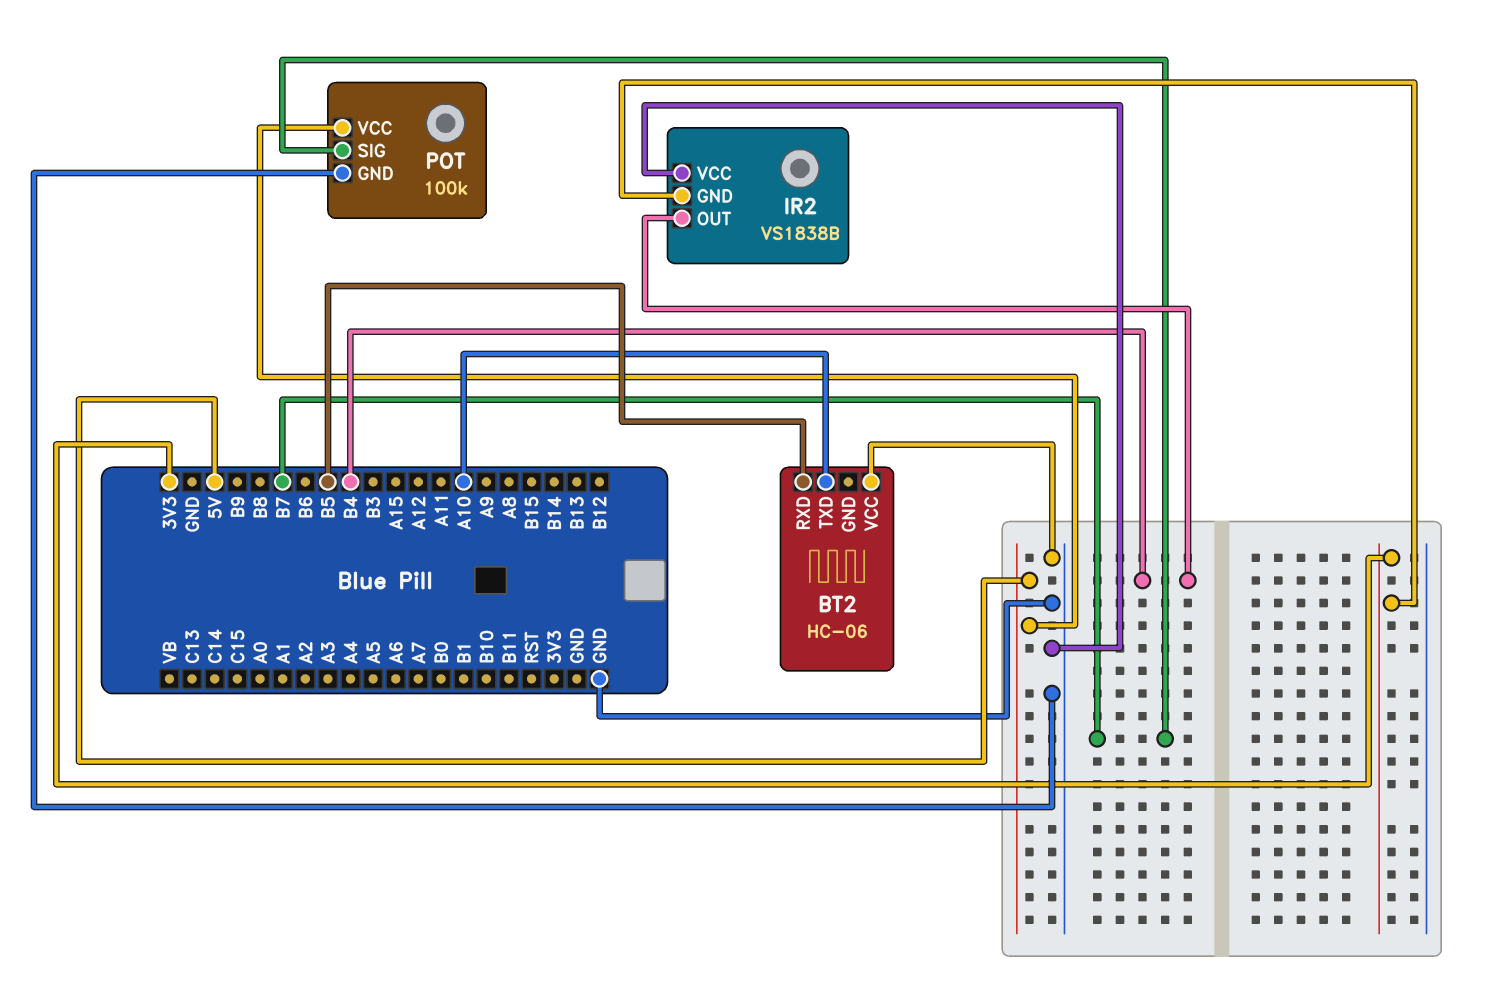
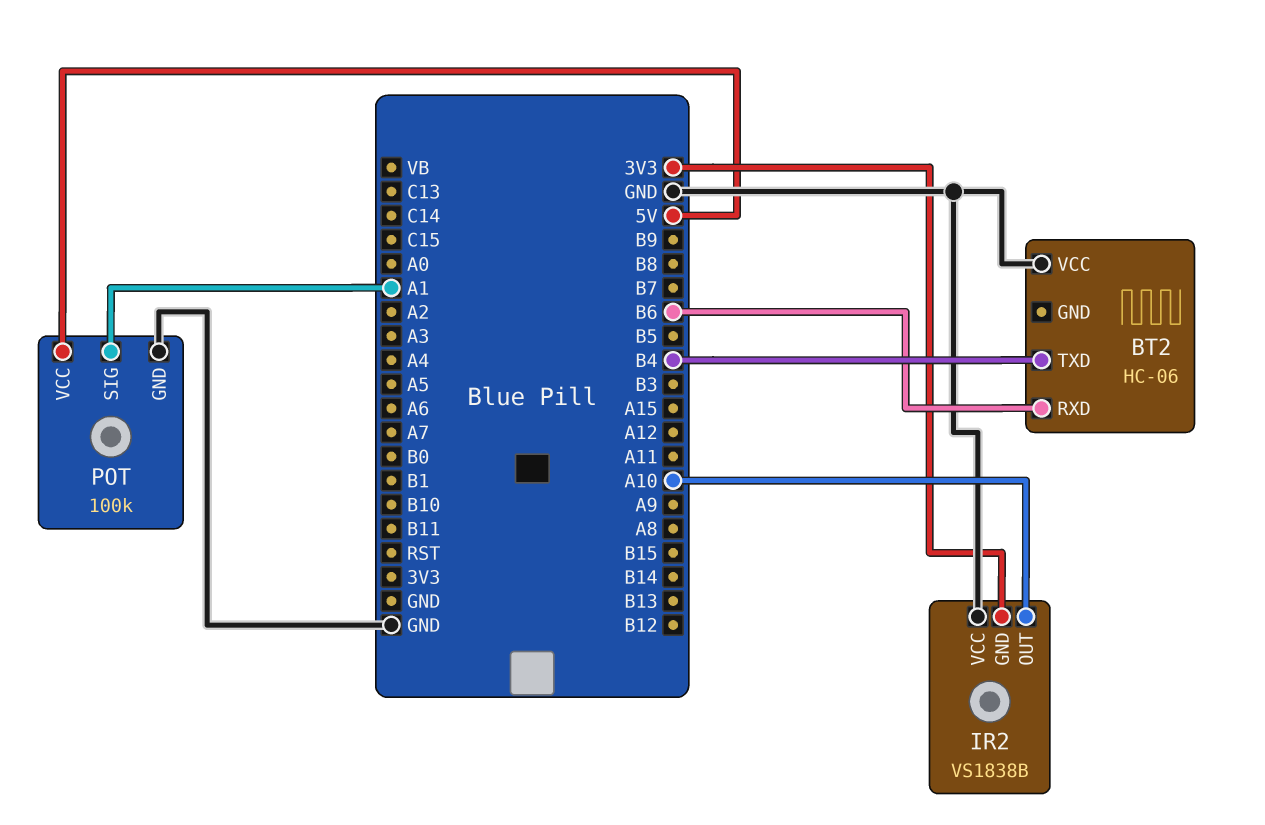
BT2 pin RXD: B5 -> B6
BT2 pin TXD: A10 -> B4
IR2 pin OUT: B4 -> A10
POT pin SIG: B7 -> A1

